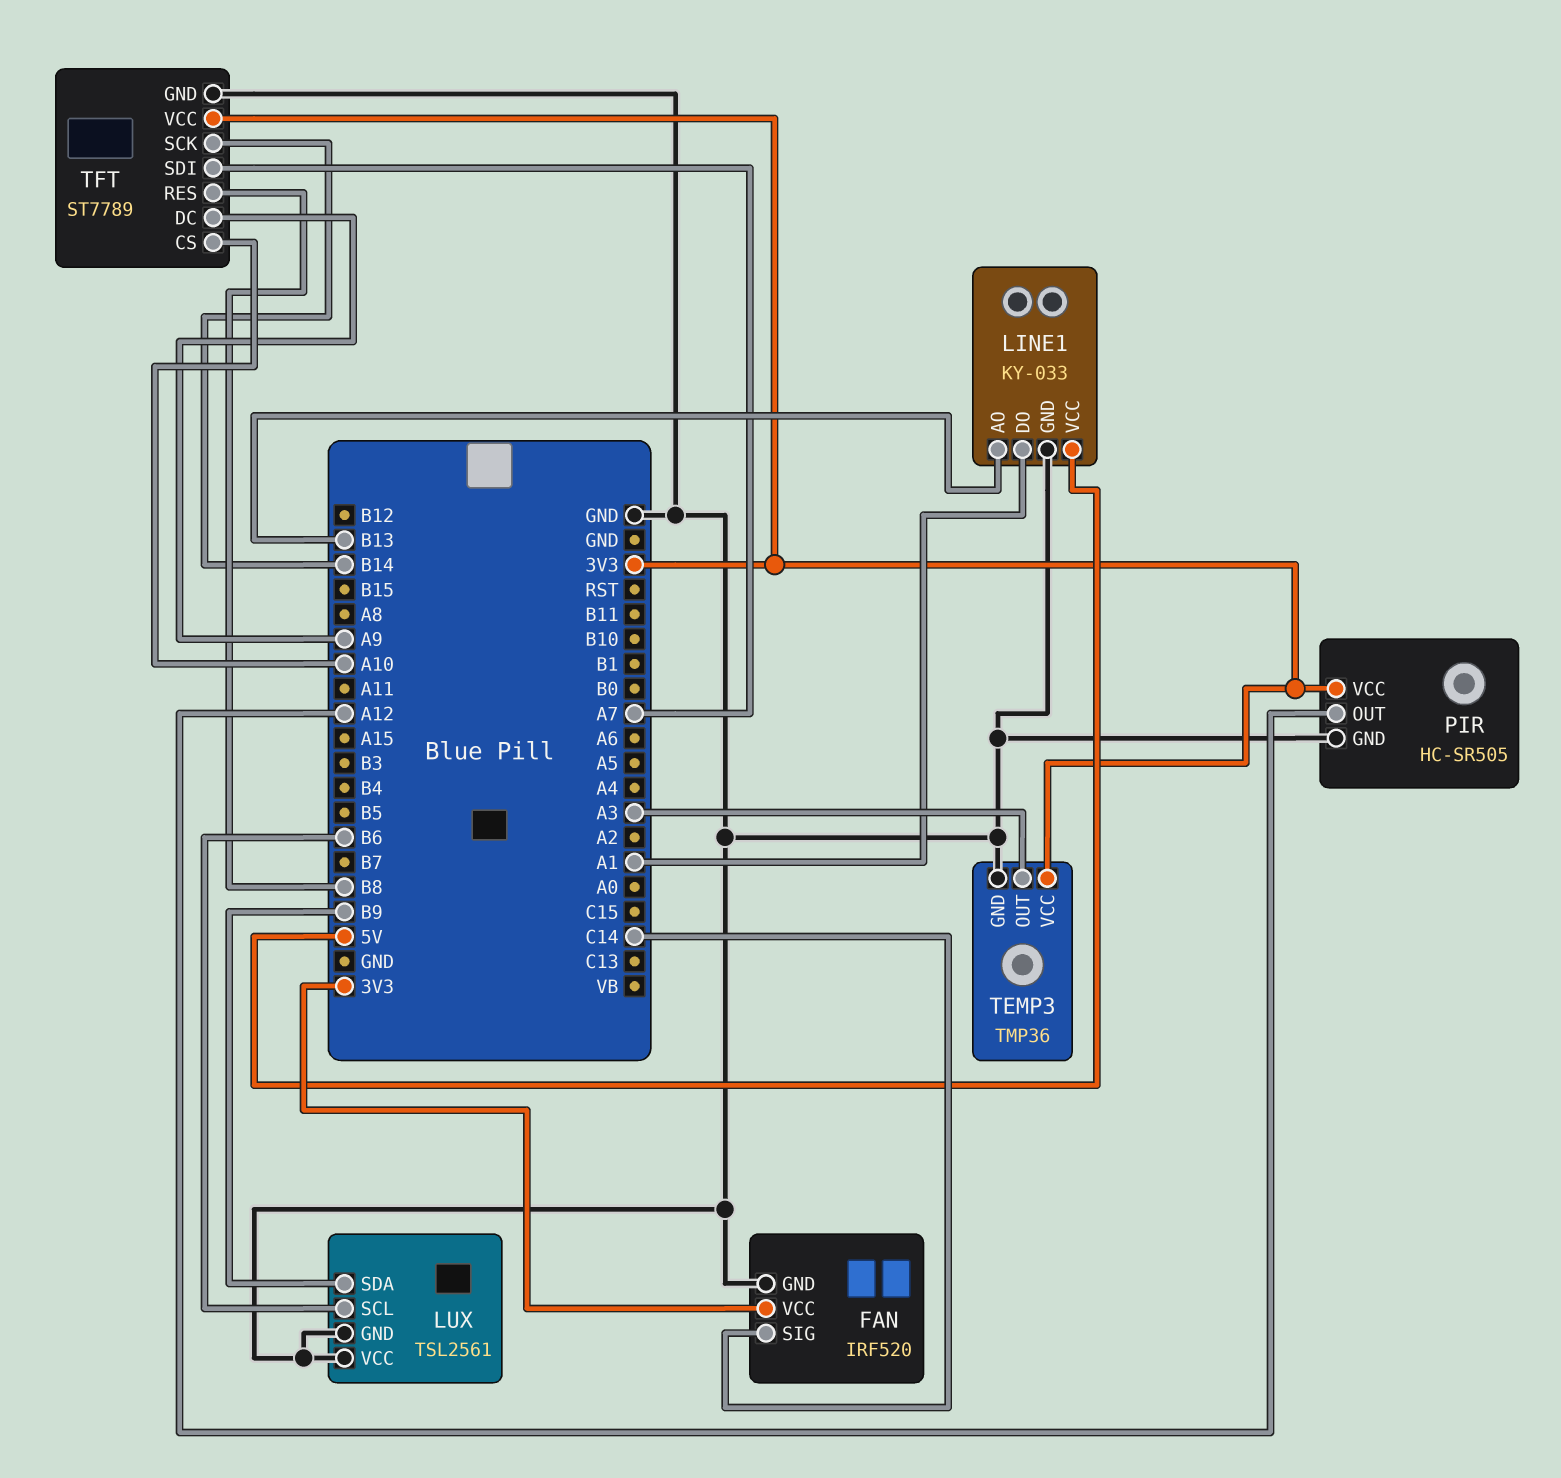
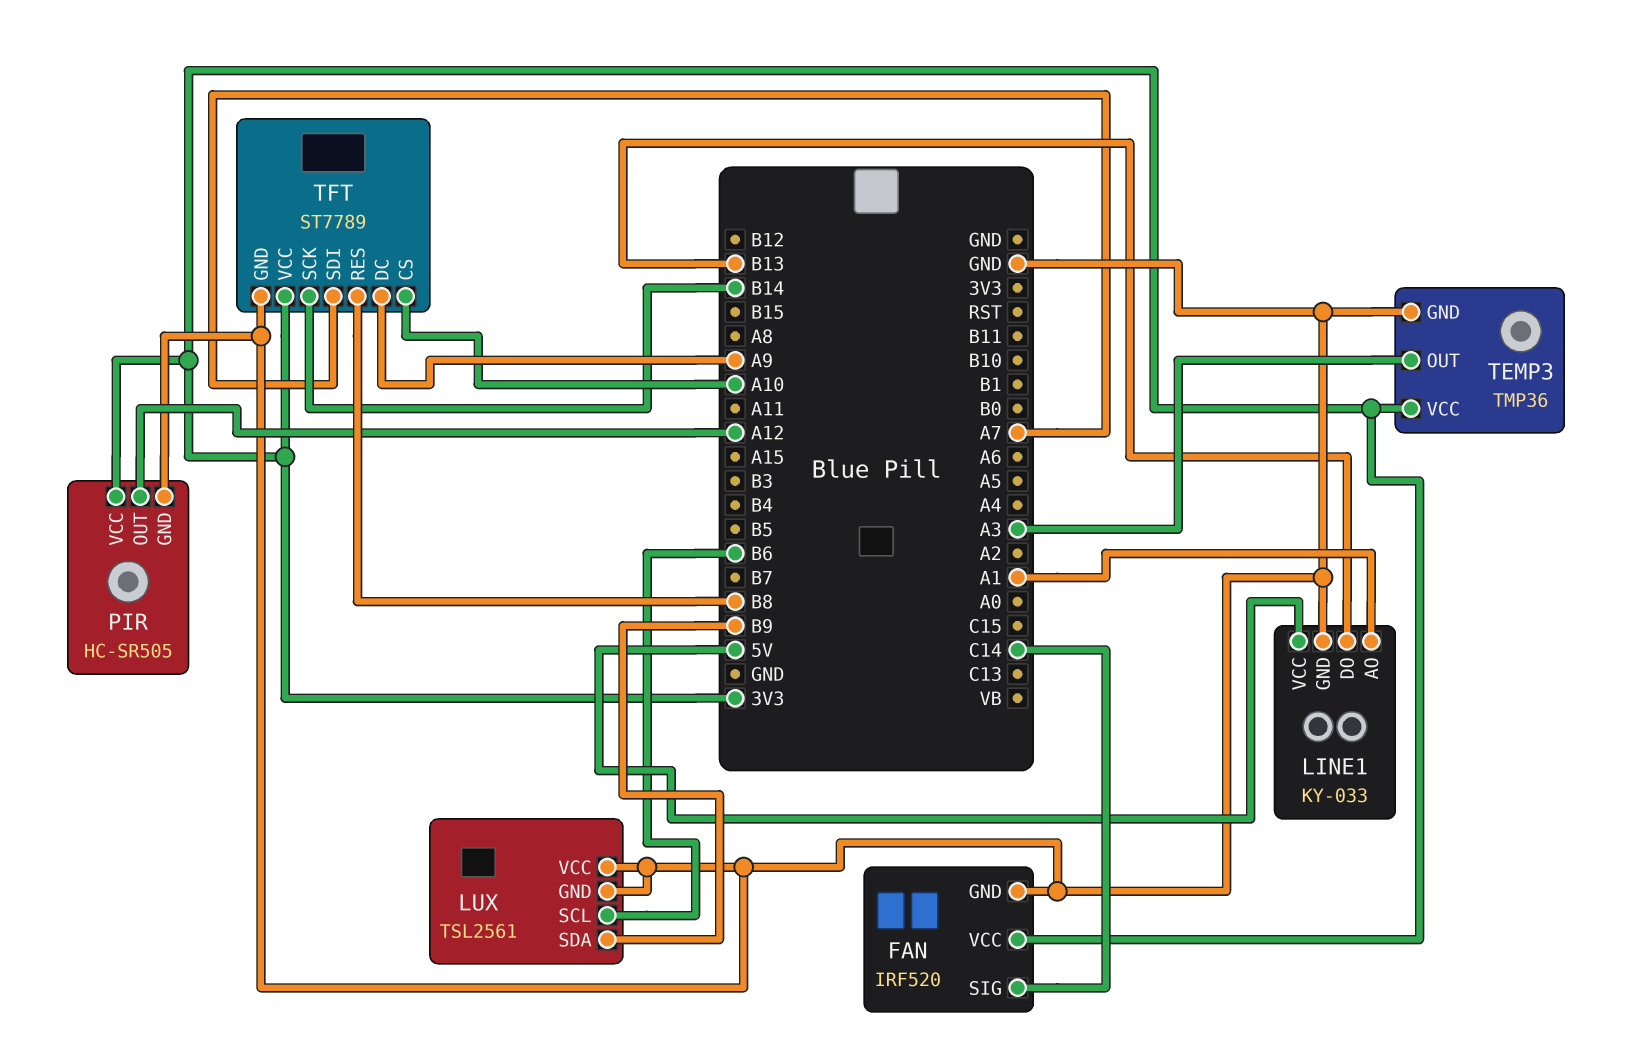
LINE1 pin AO: B13 -> A1
LINE1 pin DO: A1 -> B13

